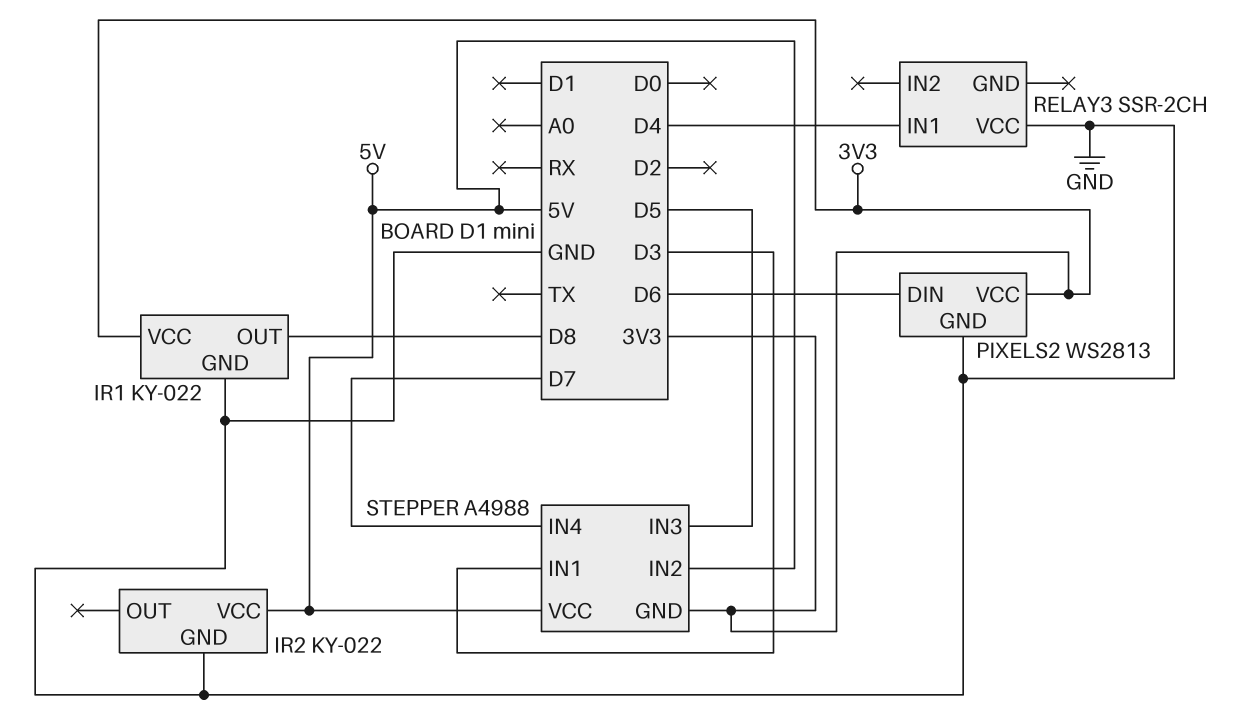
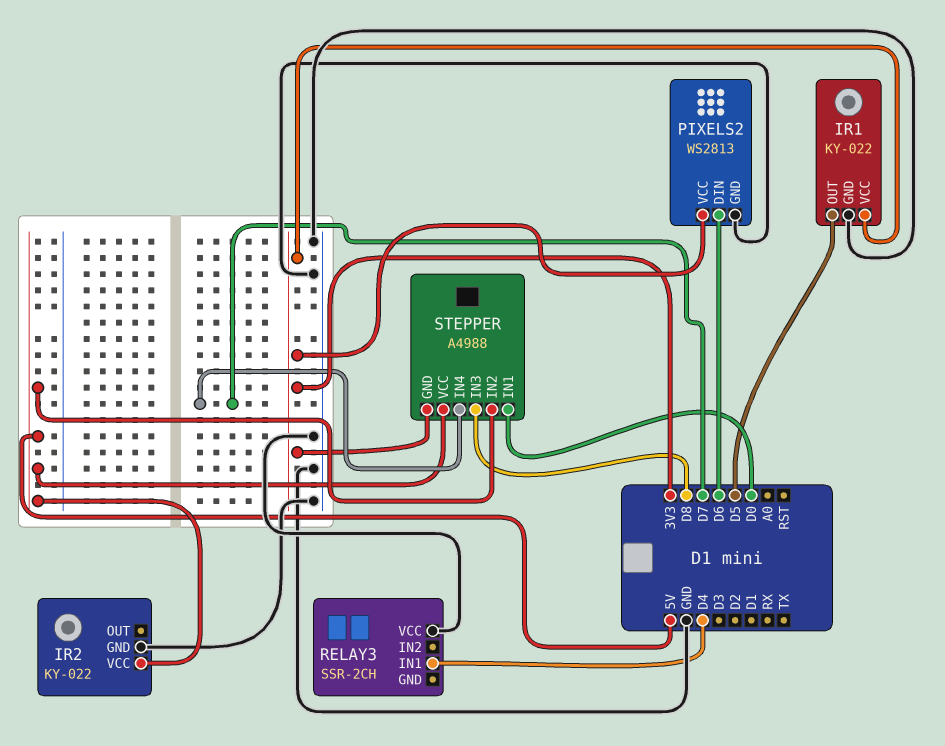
IR1 pin OUT: D8 -> D5
STEPPER pin IN1: D3 -> D0
STEPPER pin IN3: D5 -> D8

